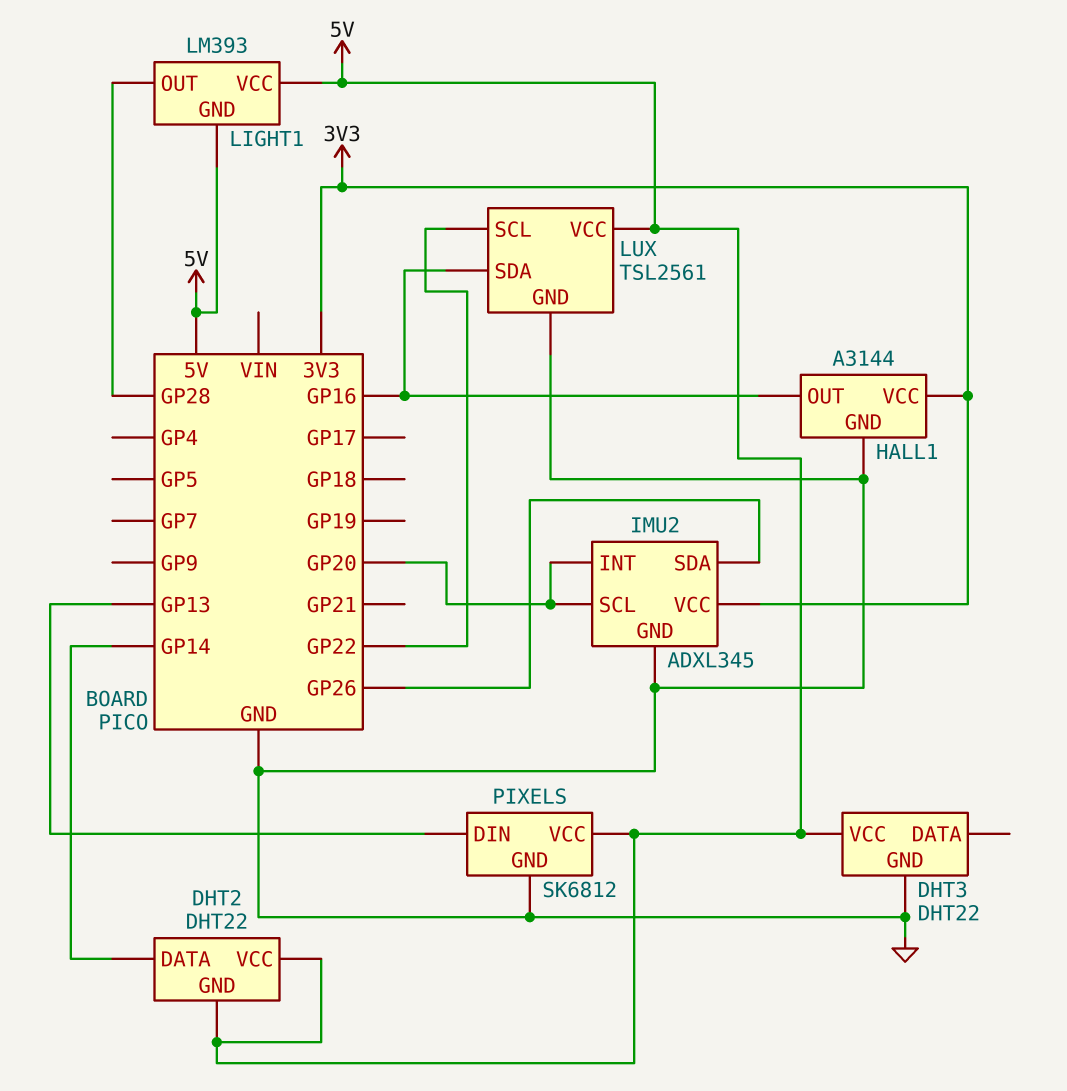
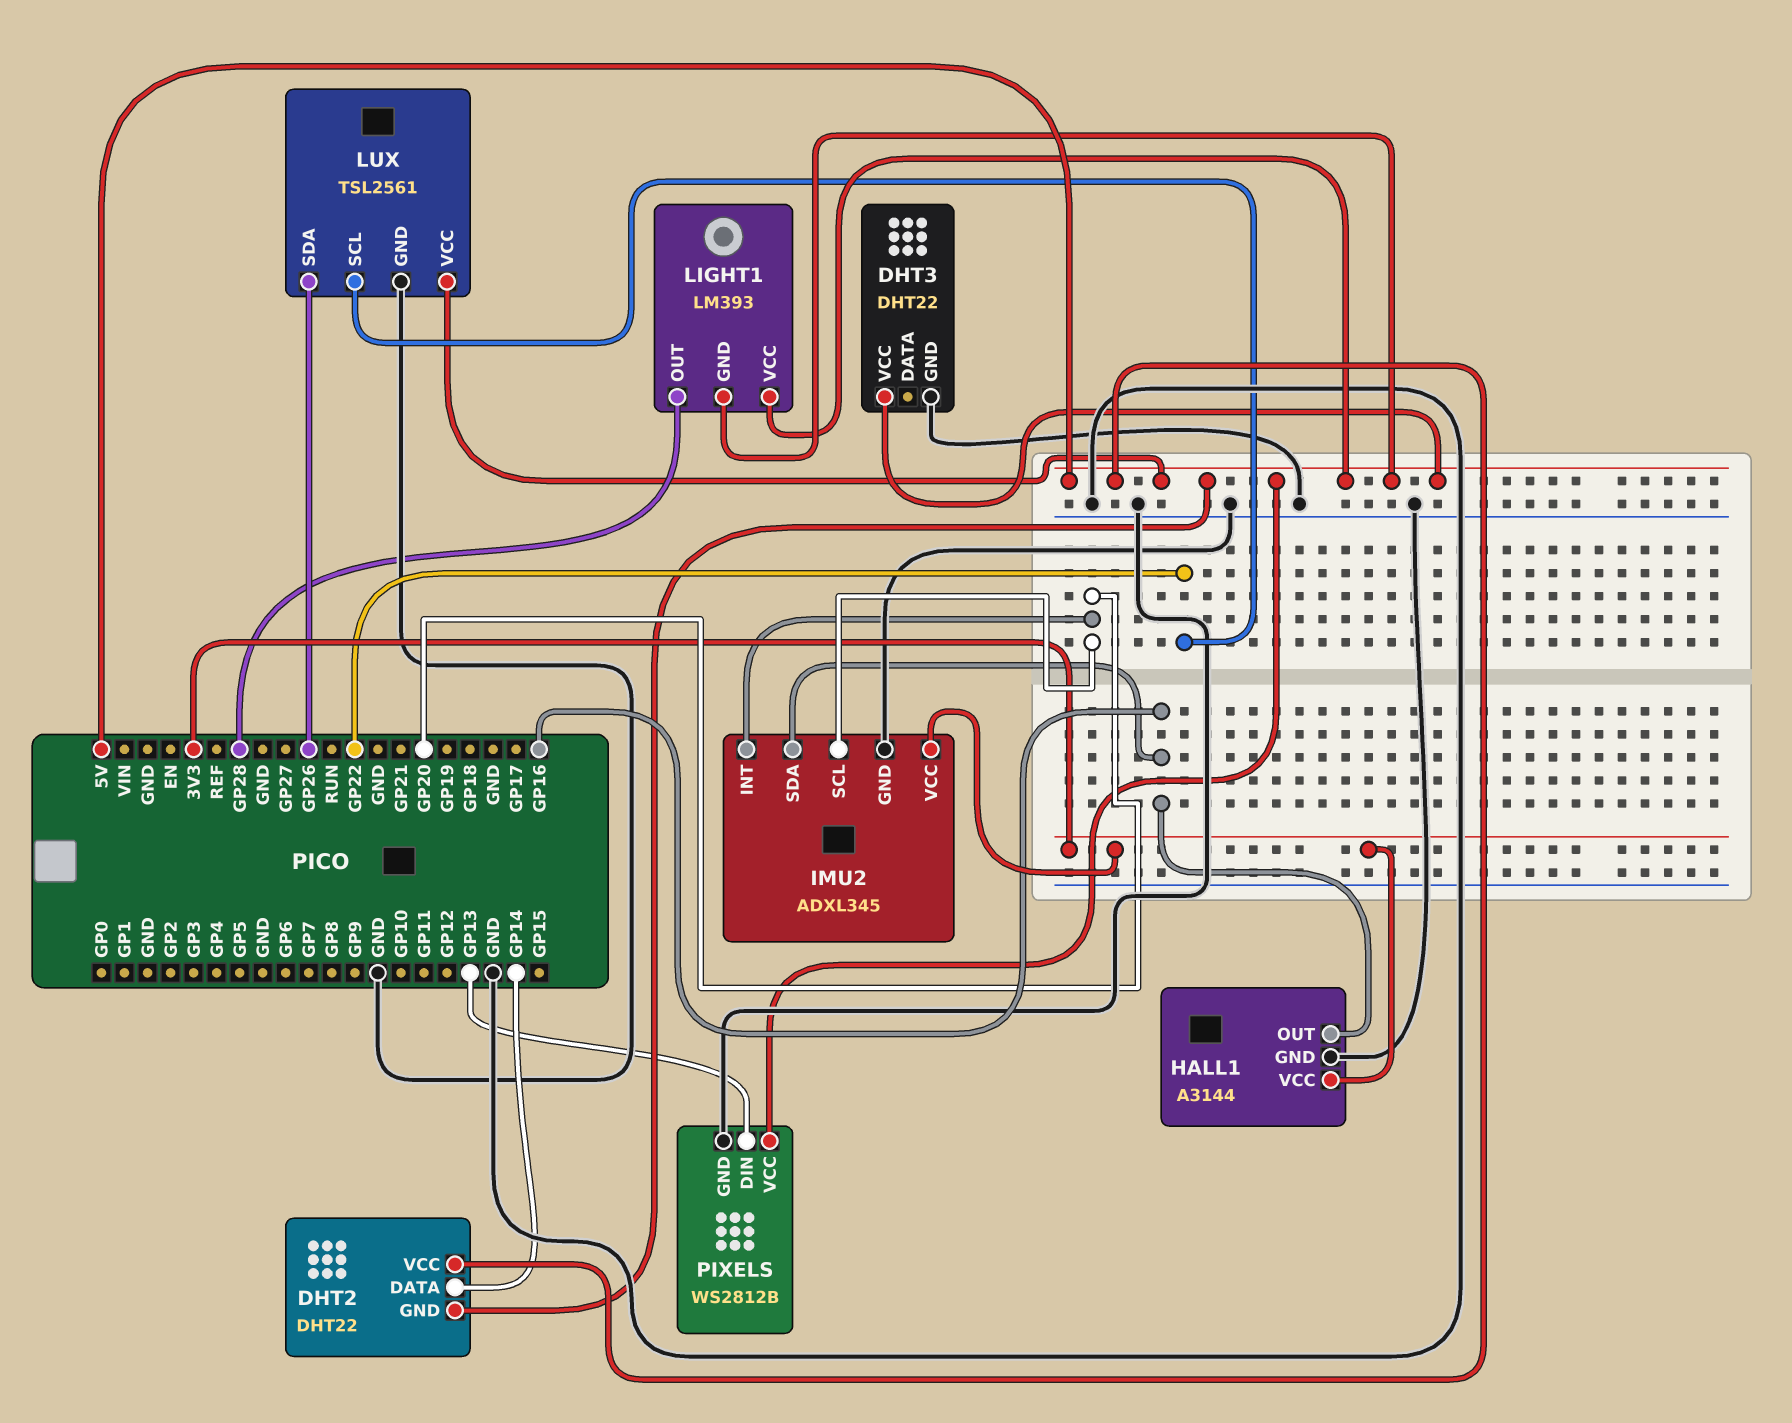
IMU2 pin SDA: GP26 -> GP16
LUX pin SDA: GP16 -> GP26
PIXELS: SK6812 -> WS2812B

